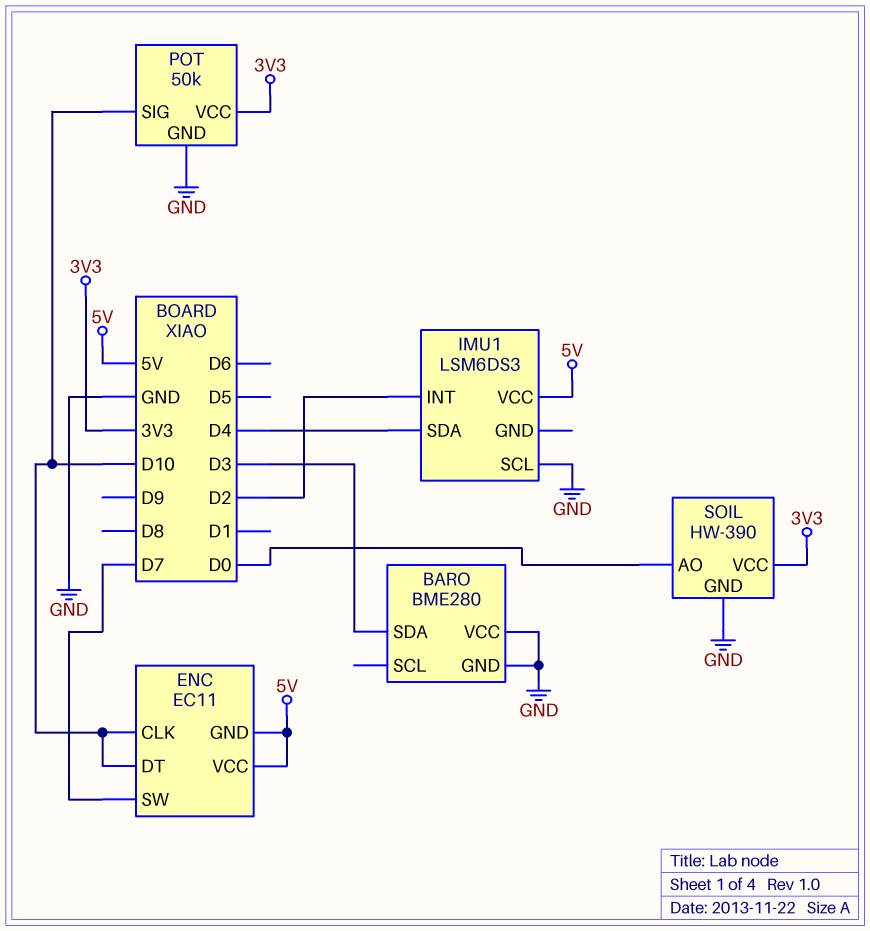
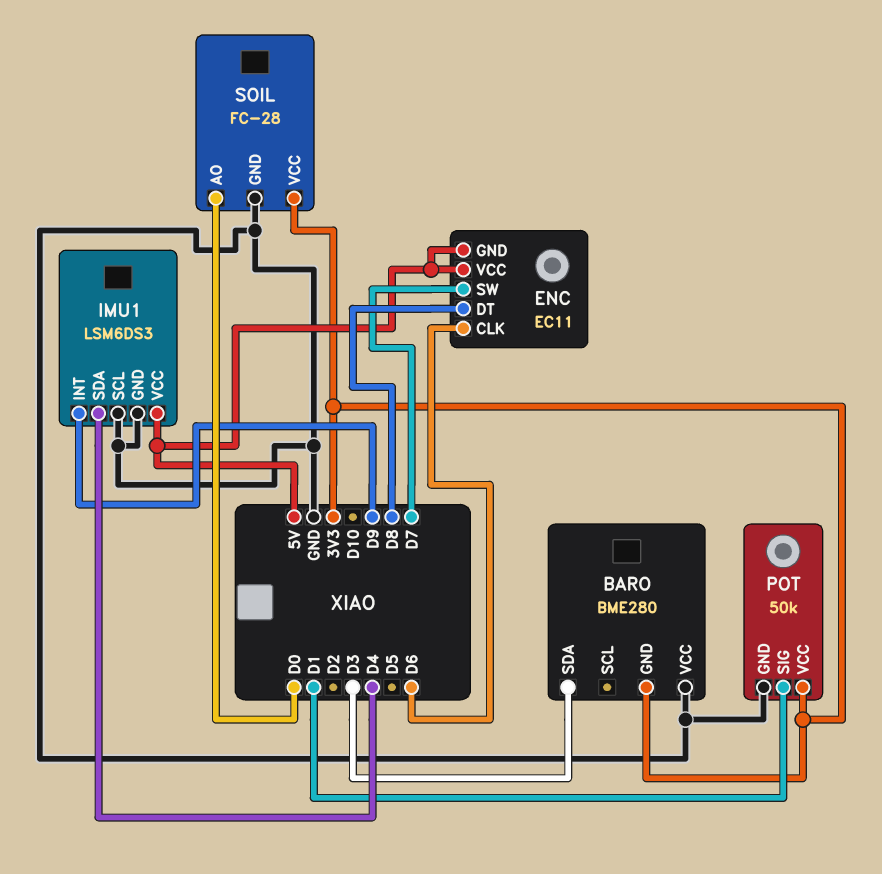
BARO pin GND: GND -> 3V3
ENC pin CLK: D10 -> D6
ENC pin DT: D10 -> D8
IMU1 pin GND: none -> GND
IMU1 pin INT: D2 -> D9
POT pin SIG: D10 -> D1
SOIL: HW-390 -> FC-28

